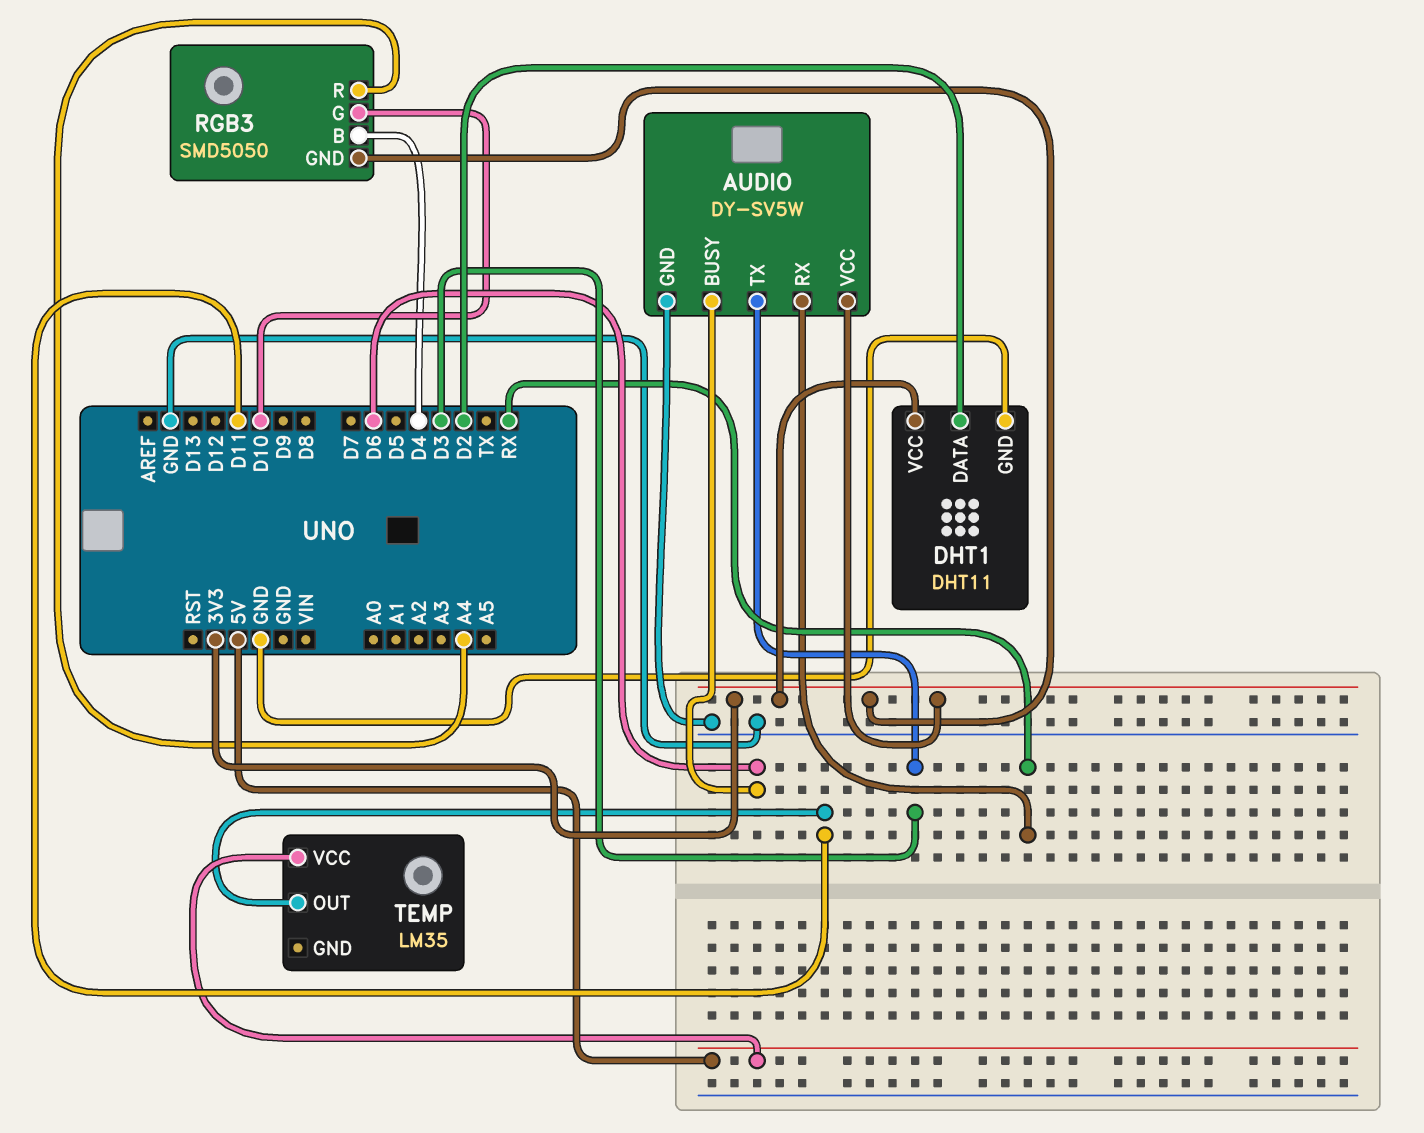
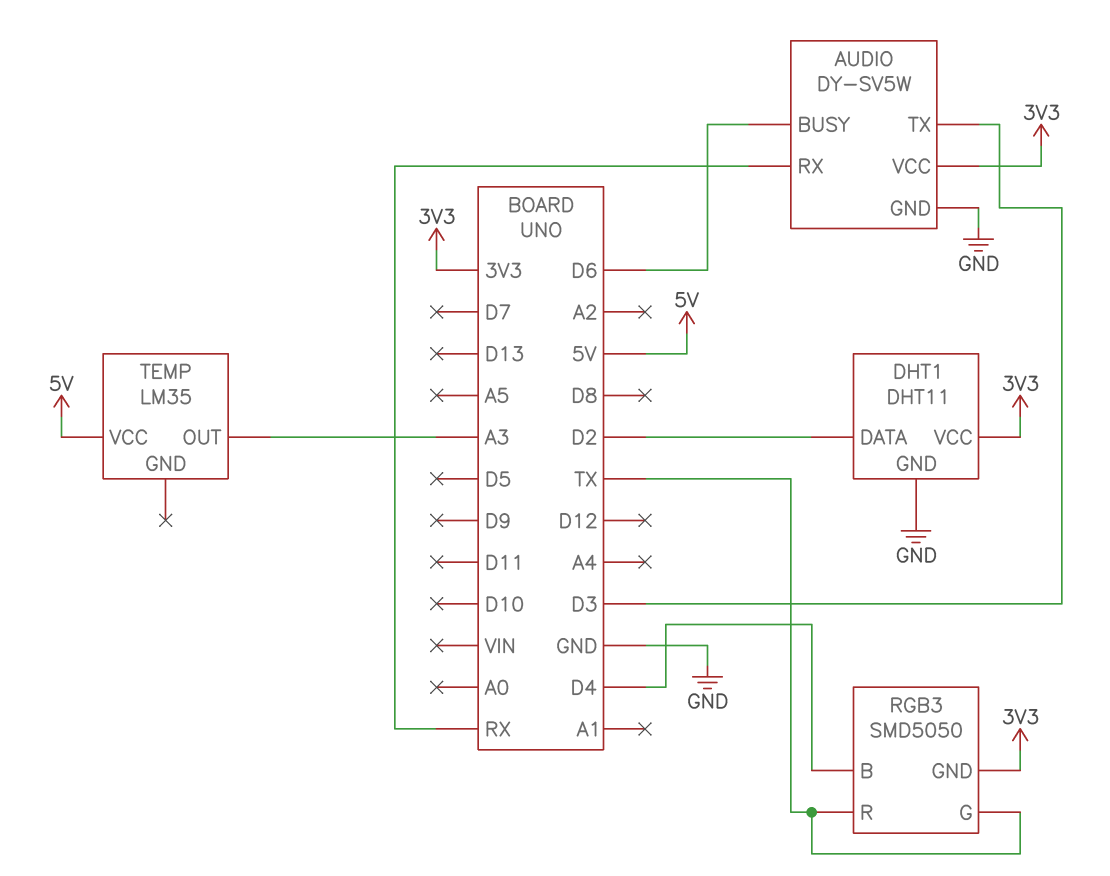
RGB3 pin G: D10 -> TX
RGB3 pin R: A4 -> TX
TEMP pin OUT: D11 -> A3

